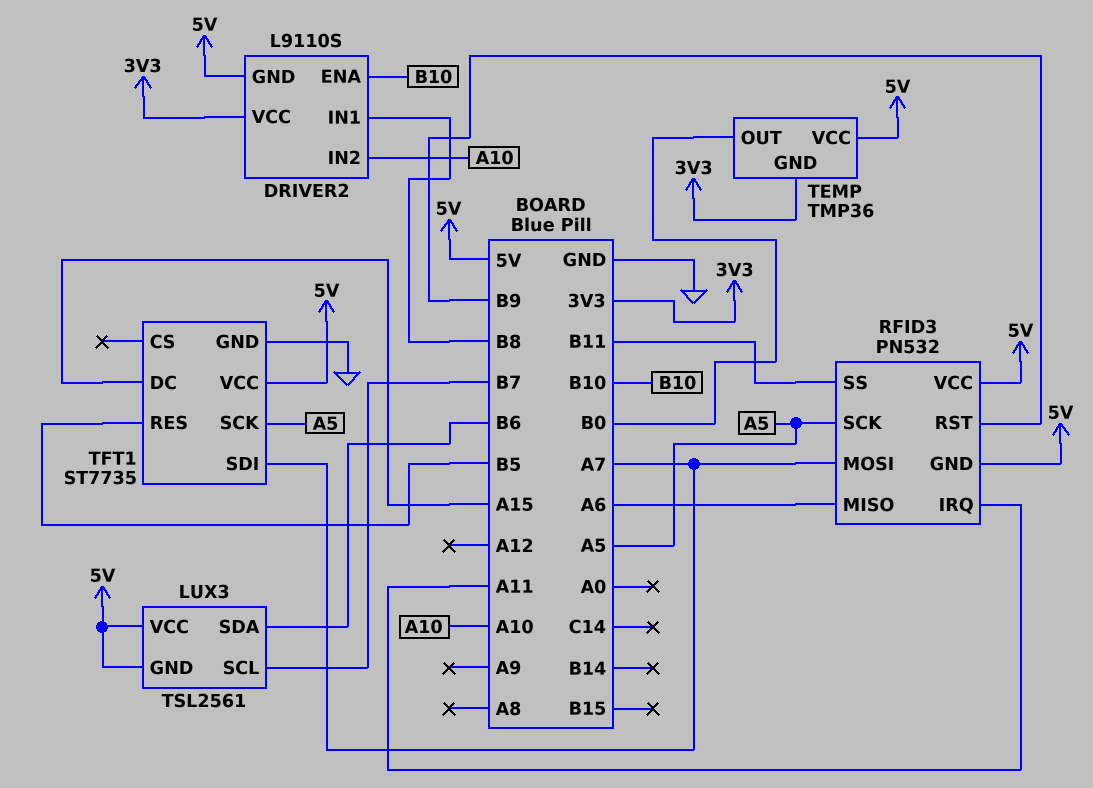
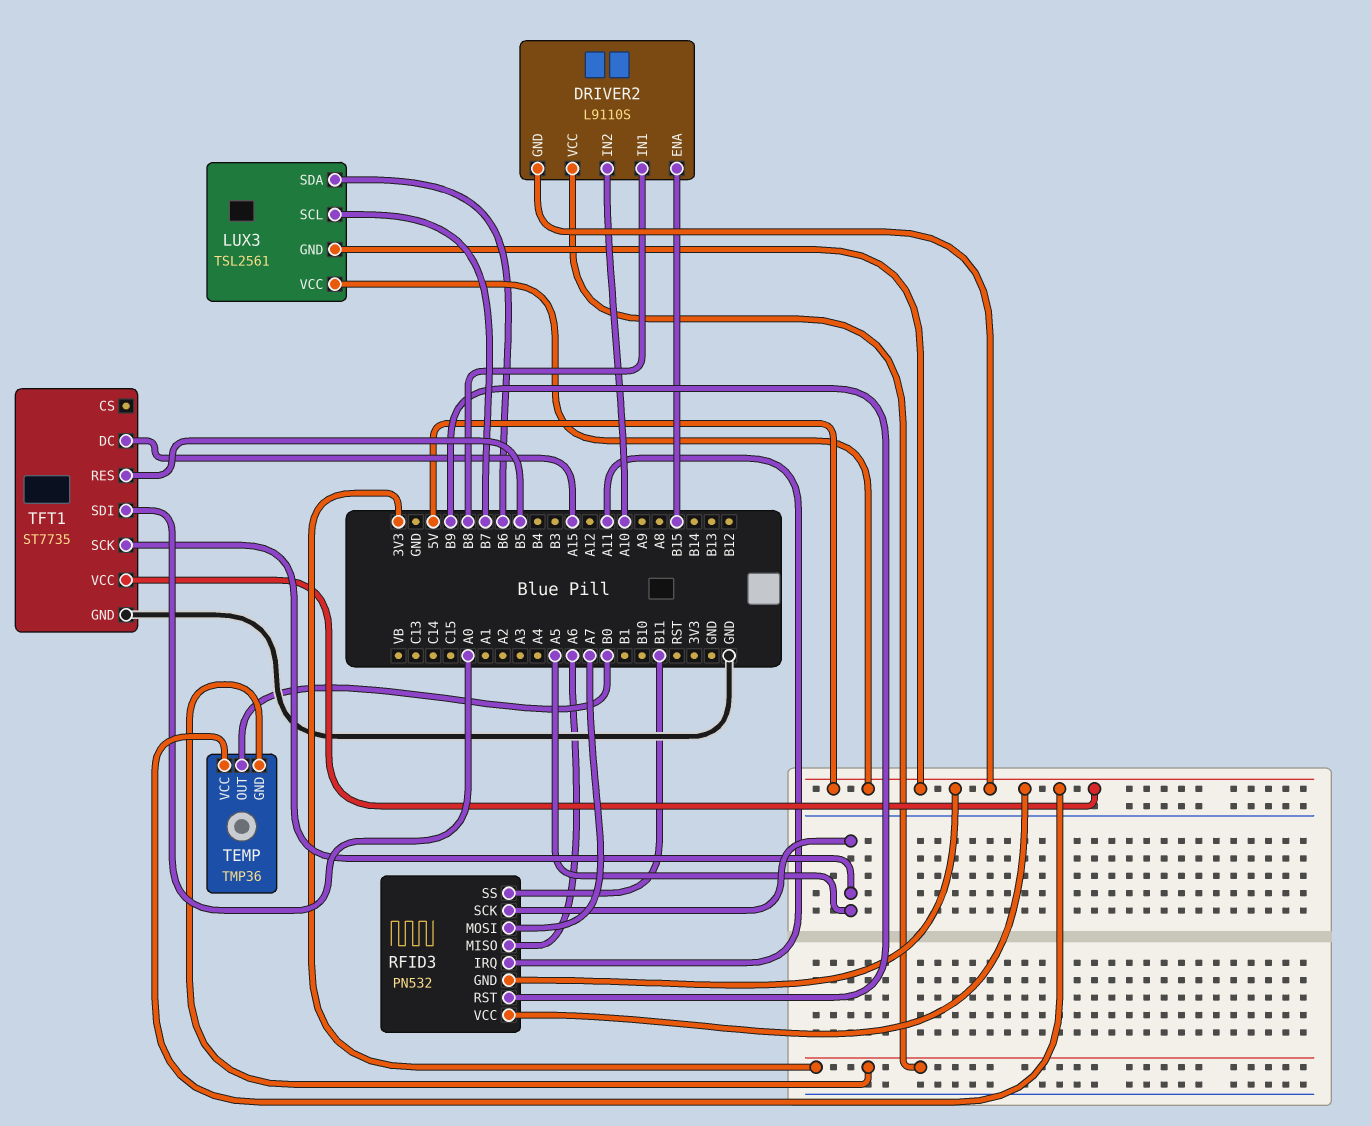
DRIVER2 pin ENA: B10 -> B15
TFT1 pin SDI: A7 -> A0

